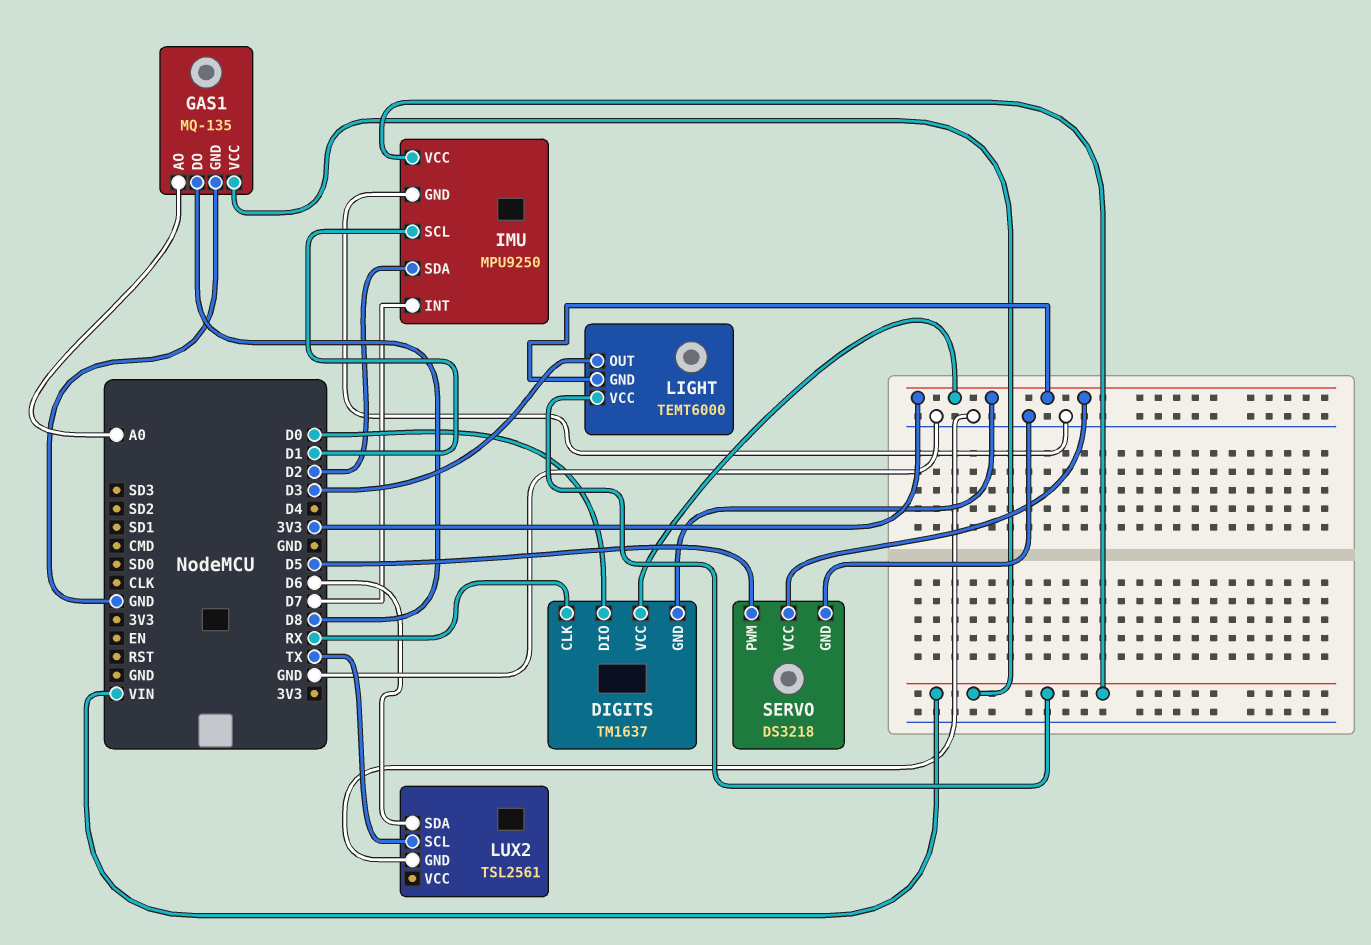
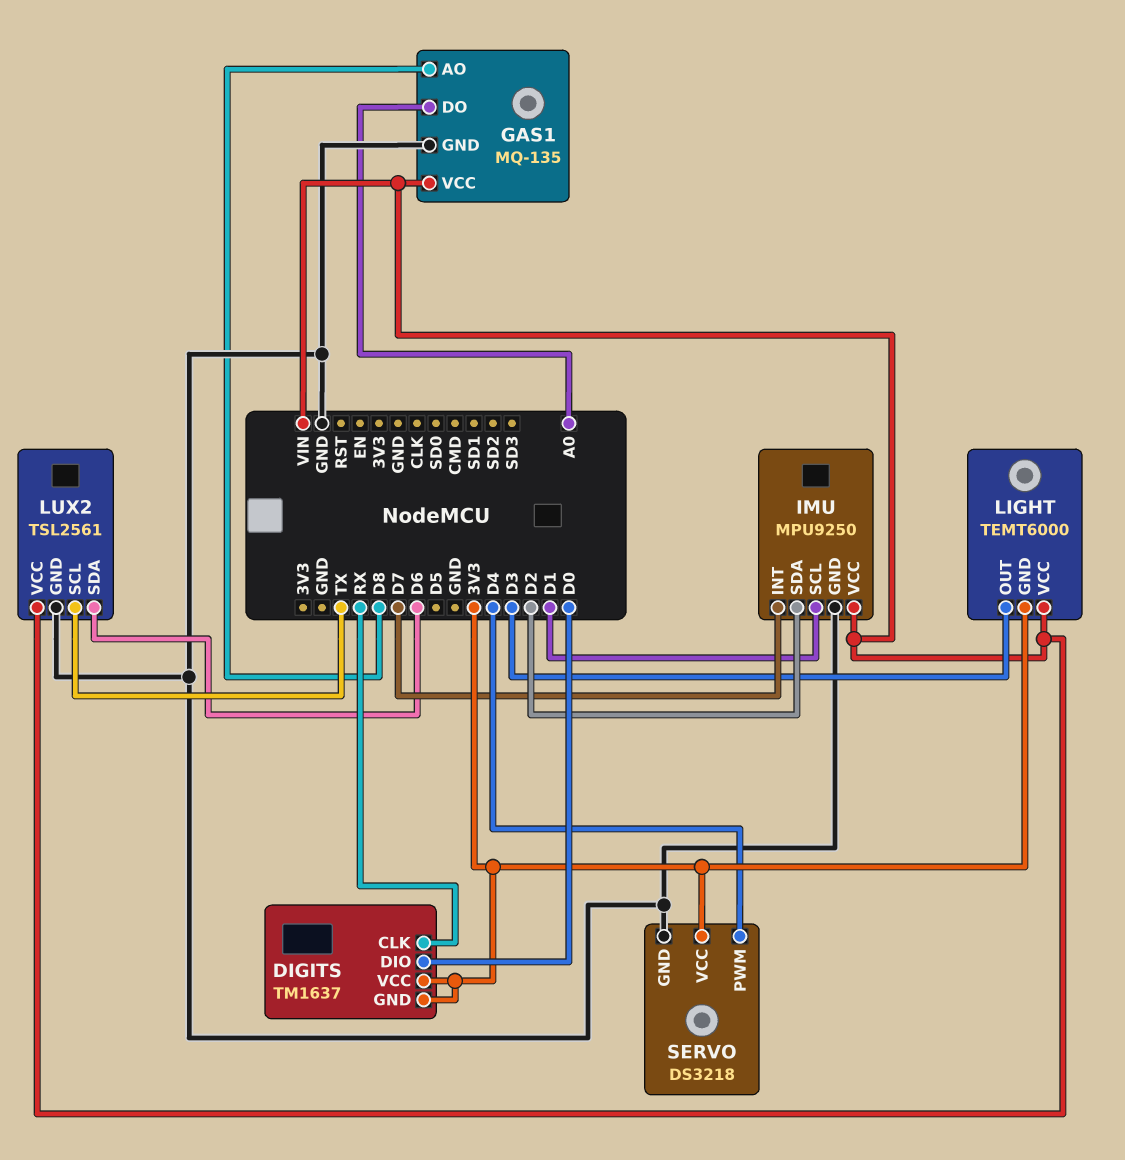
GAS1 pin AO: A0 -> D8
GAS1 pin DO: D8 -> A0
LUX2 pin VCC: none -> VIN
SERVO pin PWM: D5 -> D4

